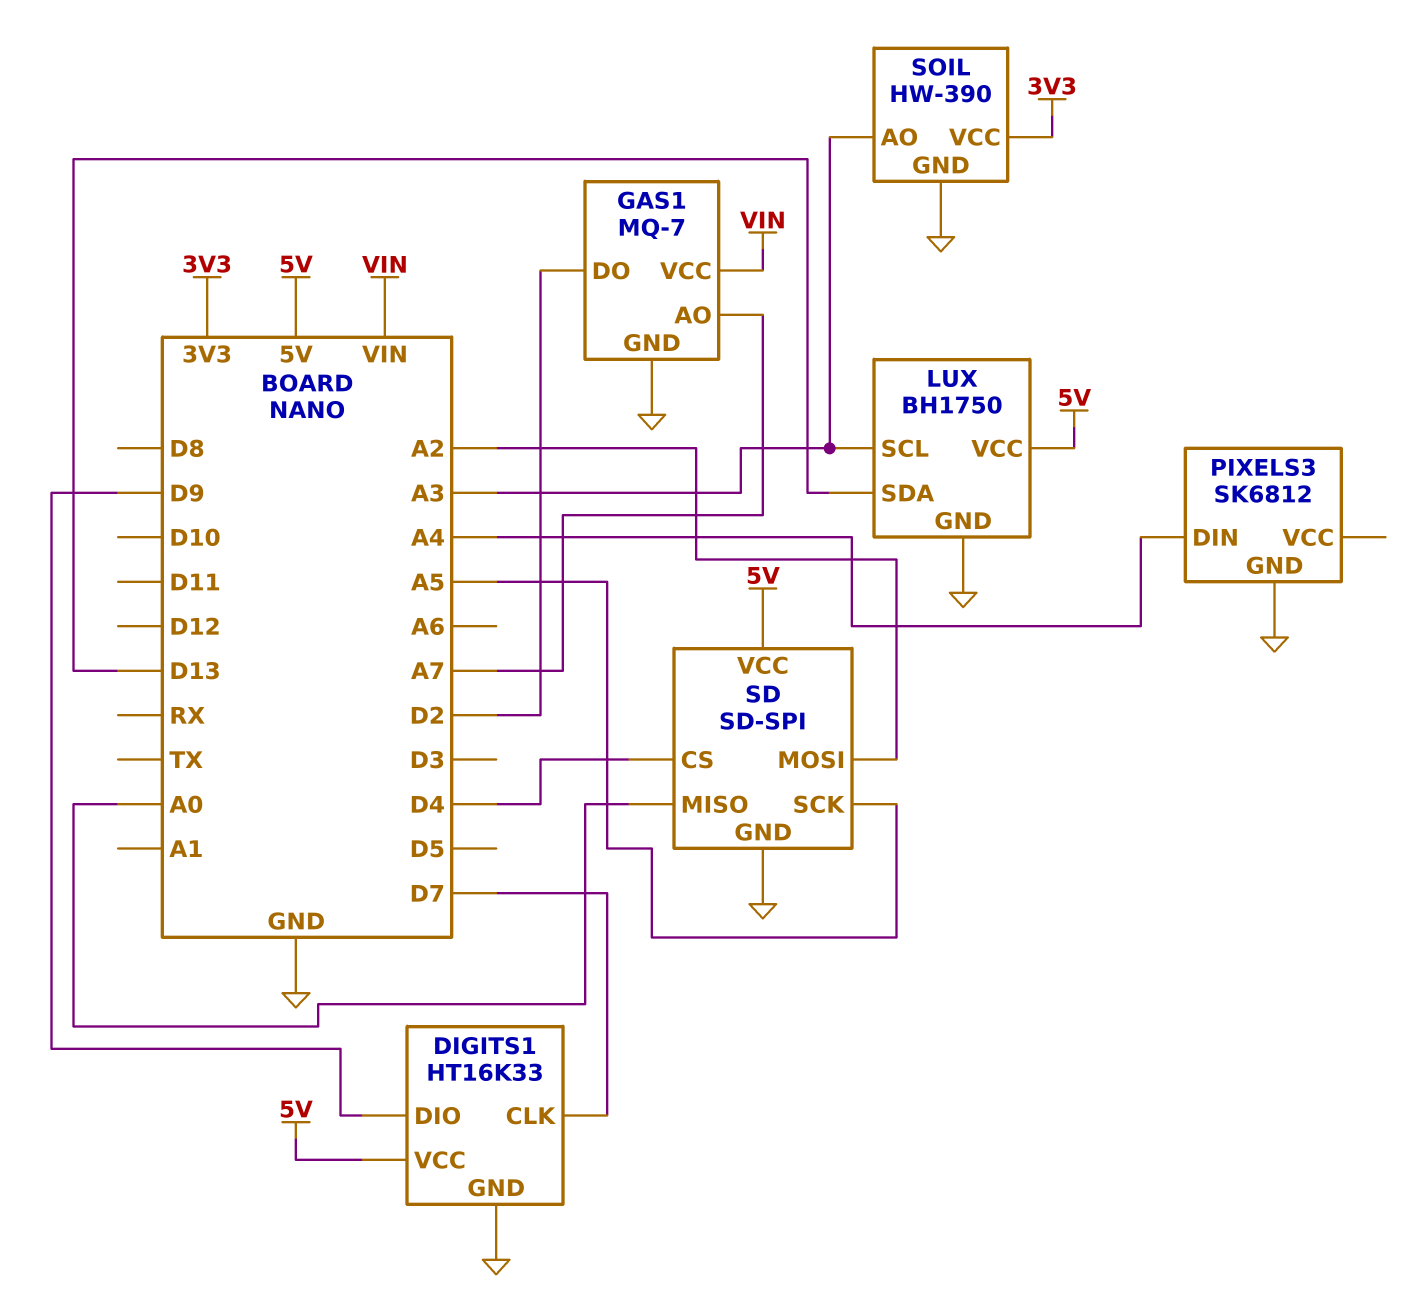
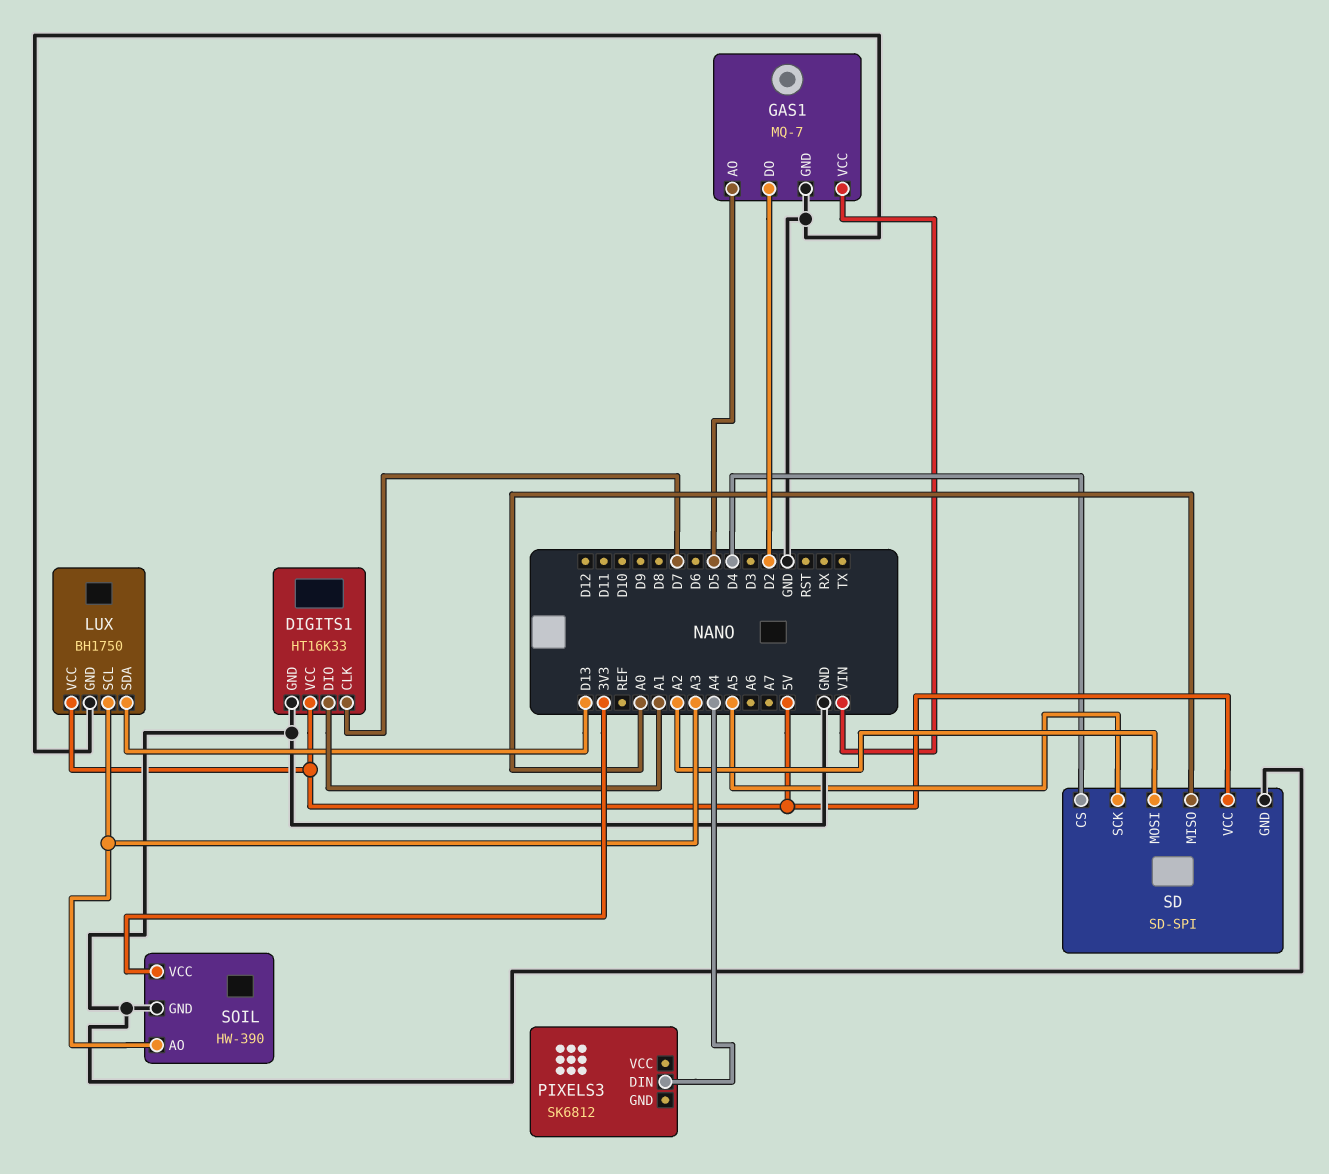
DIGITS1 pin DIO: D9 -> A1
GAS1 pin AO: A7 -> D5
PIXELS3 pin GND: GND -> none

